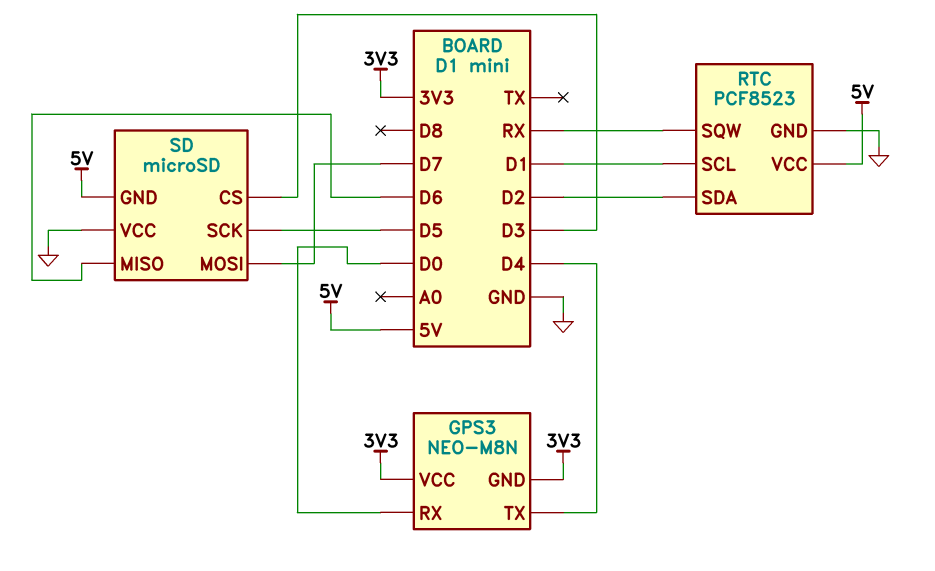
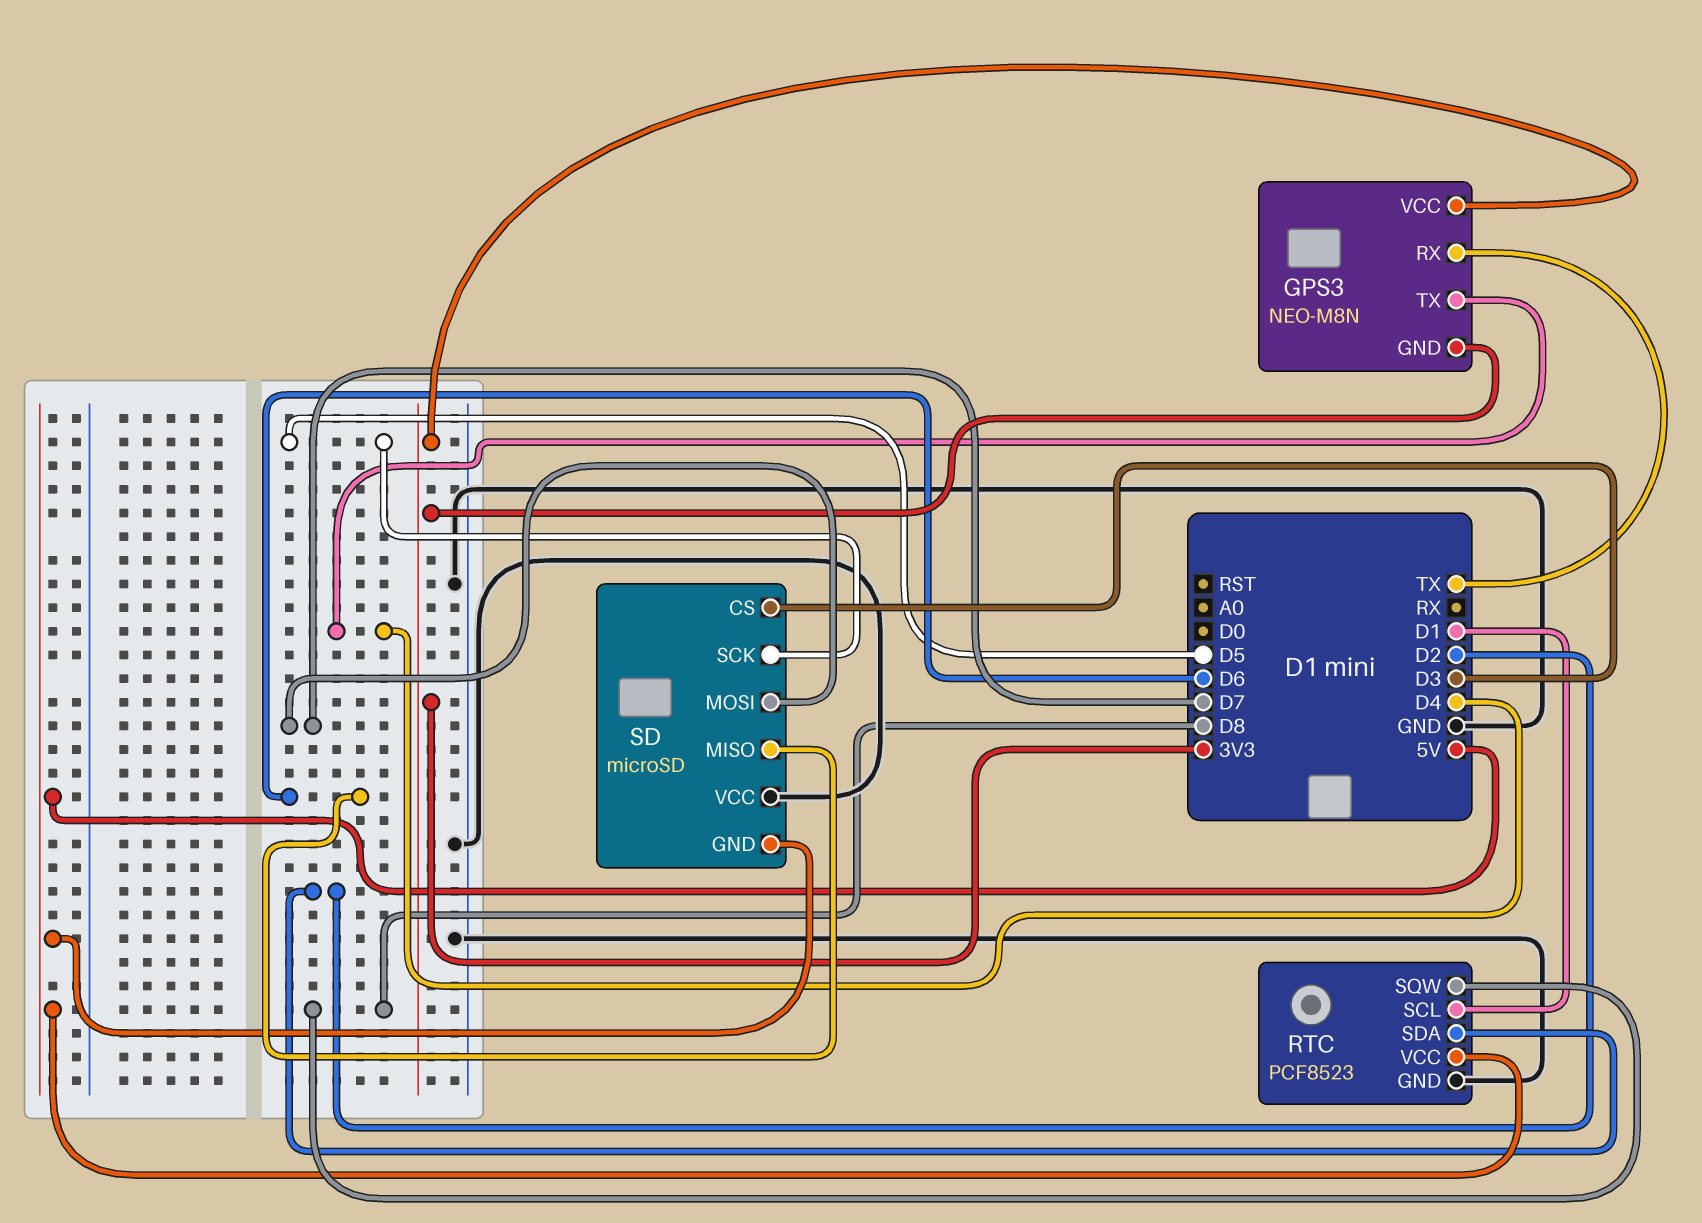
GPS3 pin RX: D0 -> TX
RTC pin SQW: RX -> D8

